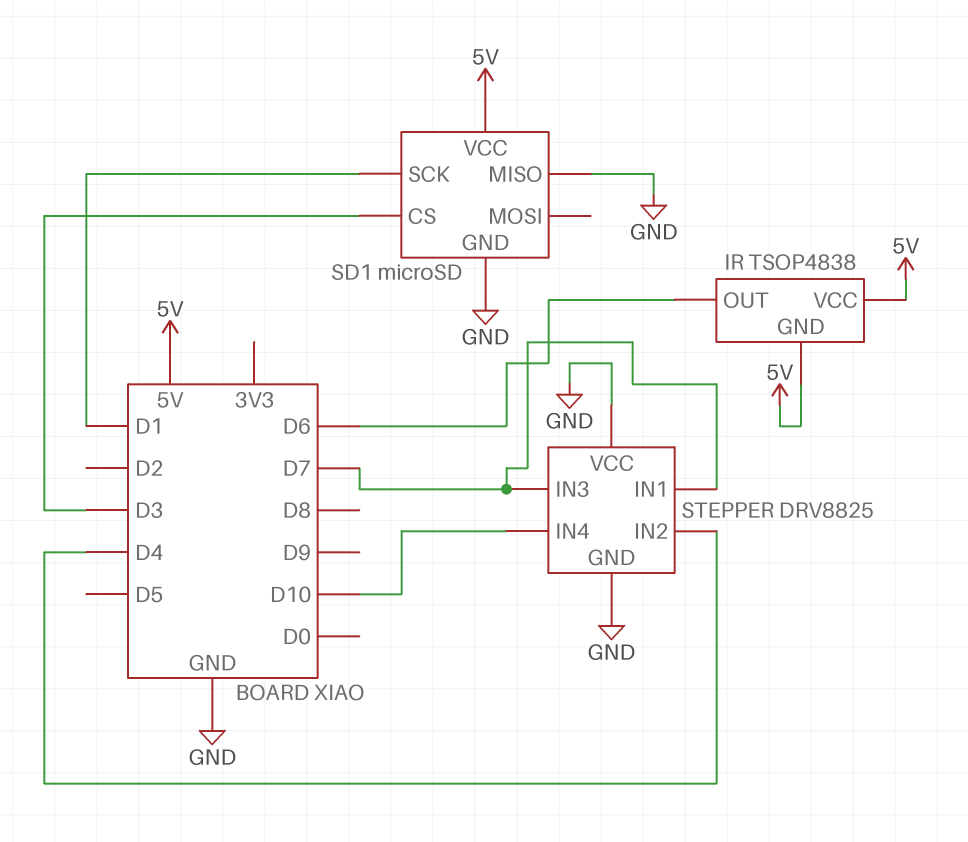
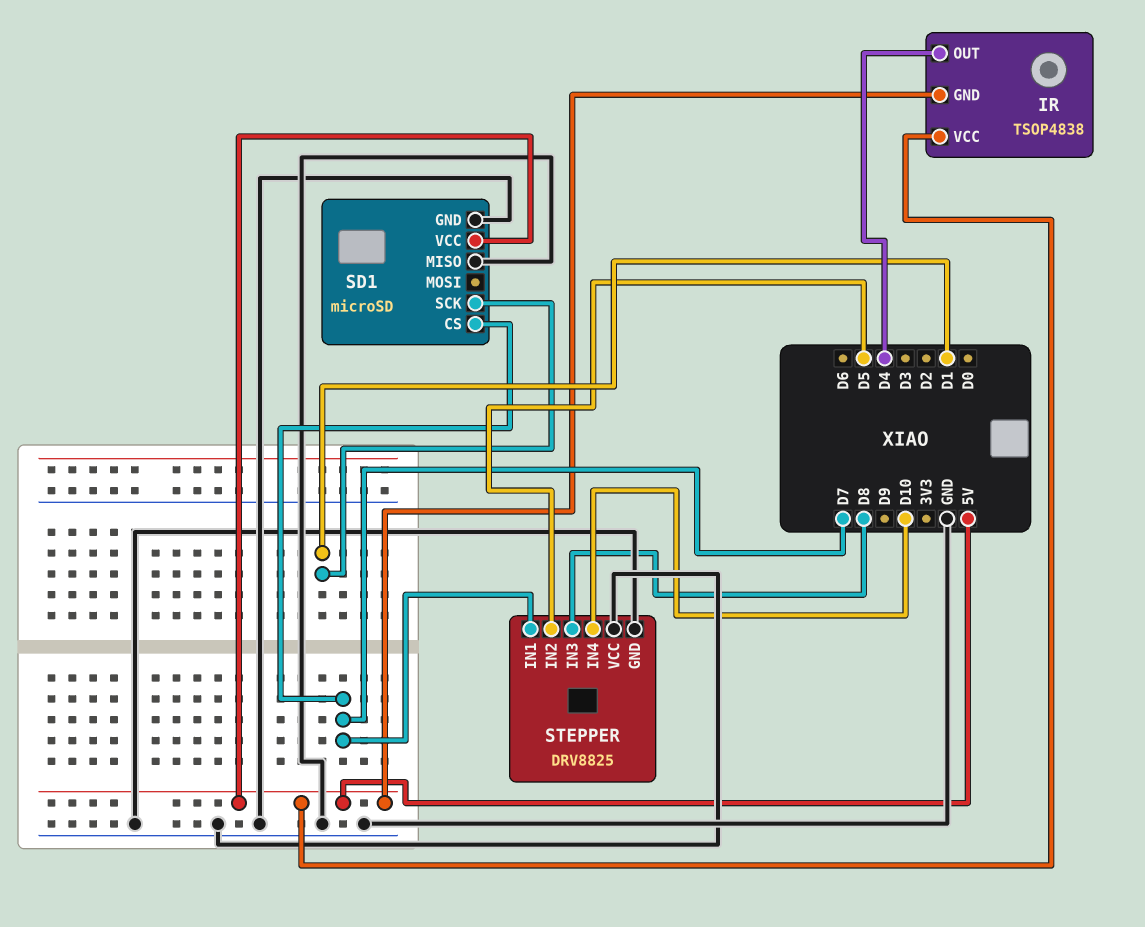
IR pin OUT: D6 -> D4
SD1 pin CS: D3 -> D7
STEPPER pin IN2: D4 -> D5
STEPPER pin IN3: D7 -> D8

